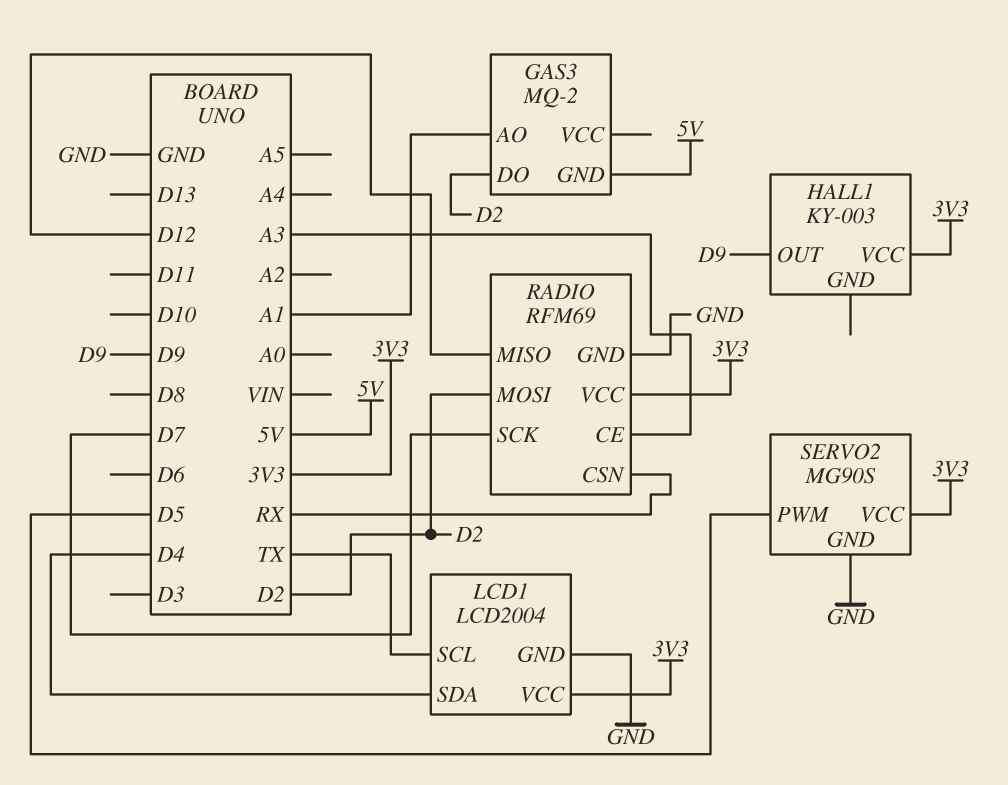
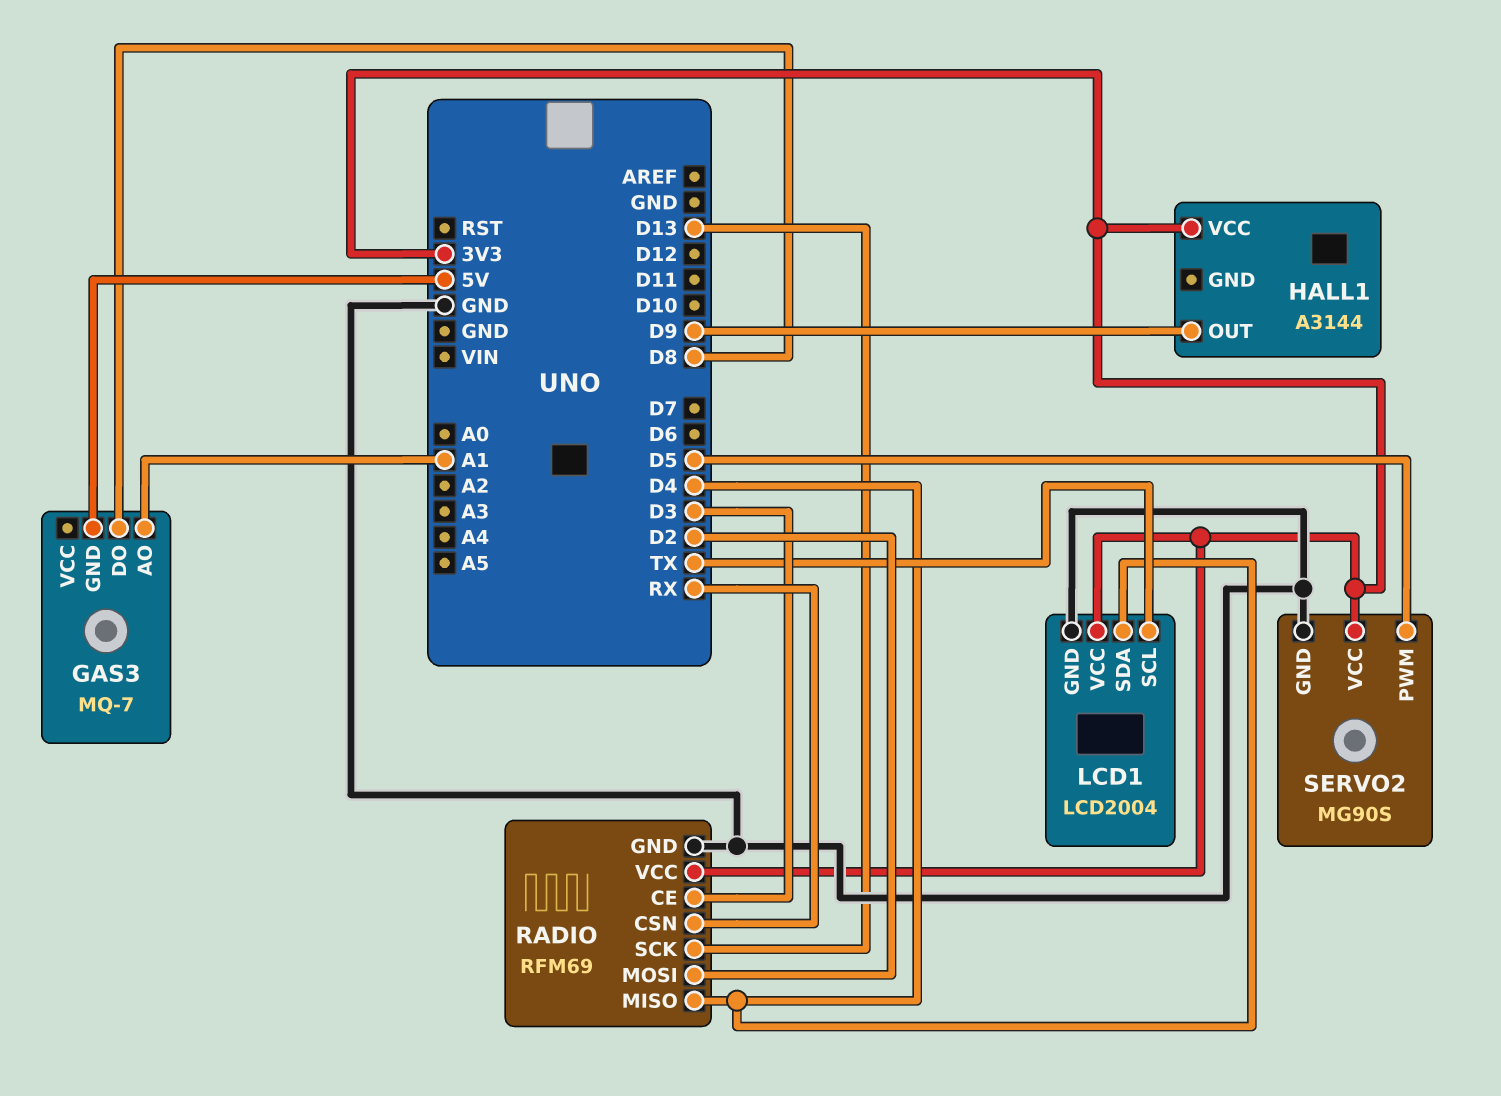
GAS3: MQ-2 -> MQ-7
GAS3 pin DO: D2 -> D8
HALL1: KY-003 -> A3144
RADIO pin CE: A3 -> D3
RADIO pin MISO: D12 -> D4
RADIO pin SCK: D7 -> D13

